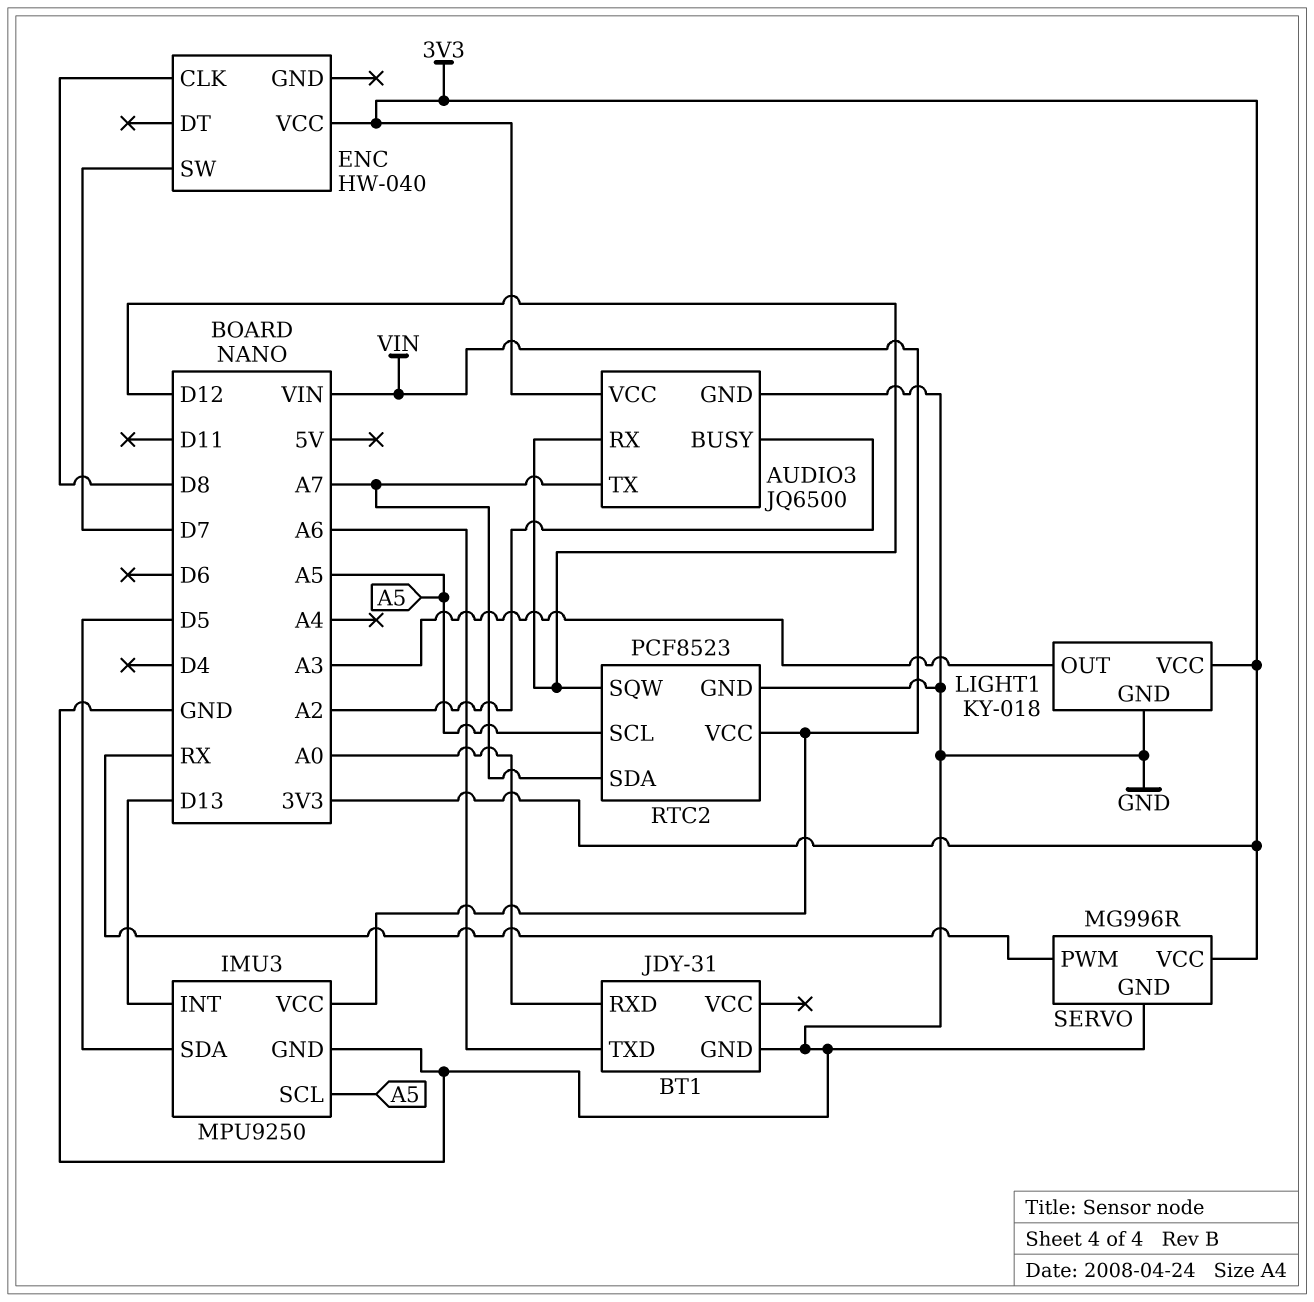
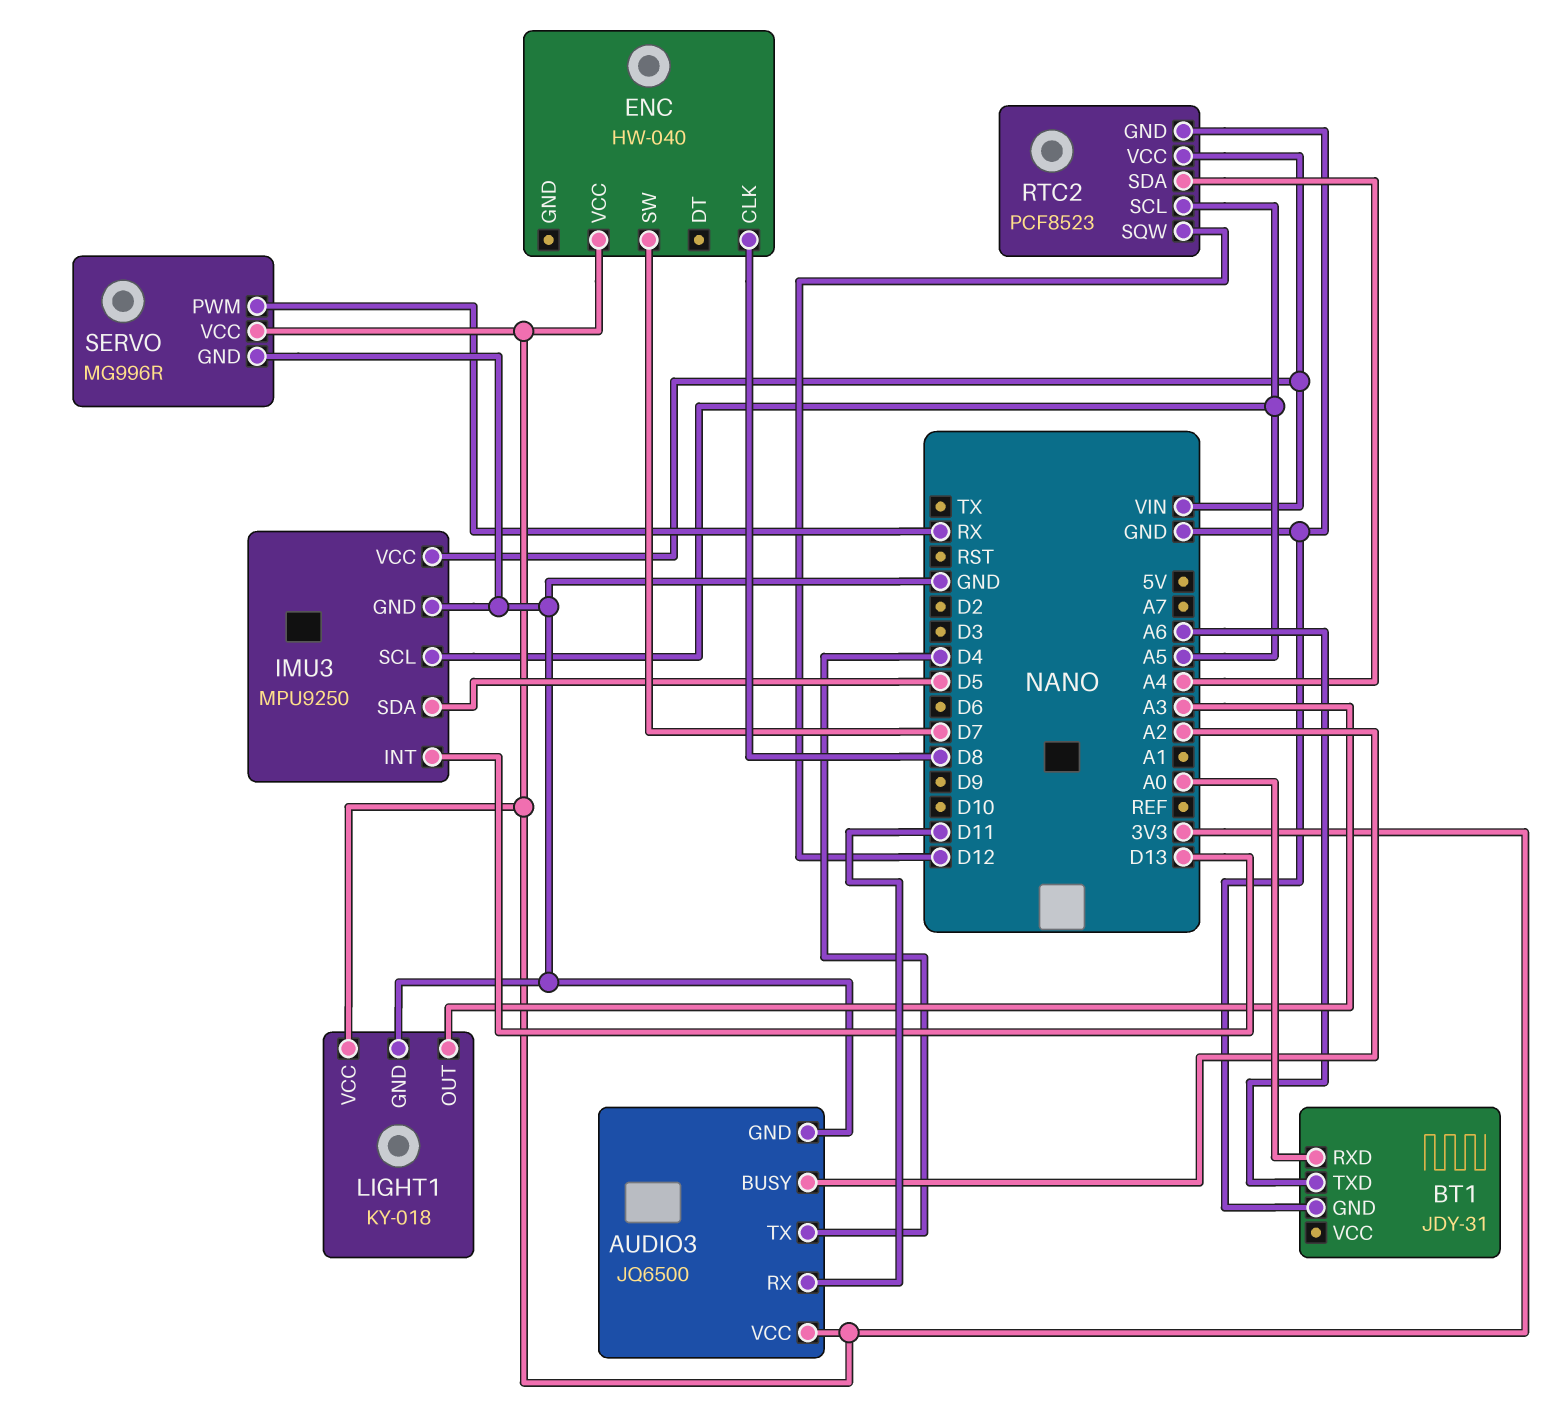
AUDIO3 pin RX: D12 -> D11
AUDIO3 pin TX: A7 -> D4
RTC2 pin SDA: A7 -> A4

